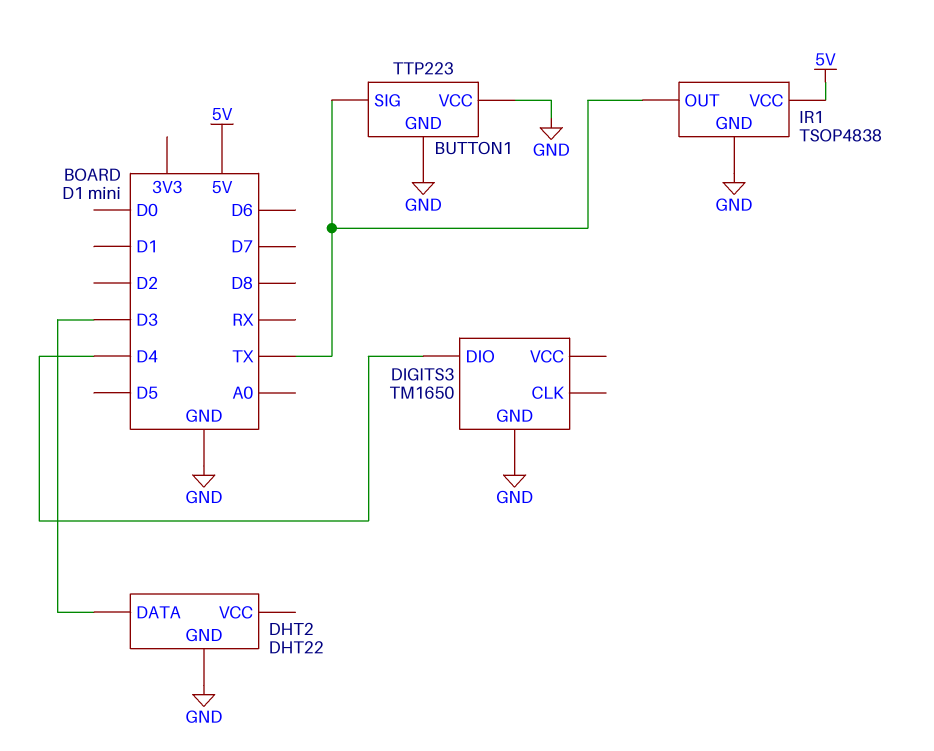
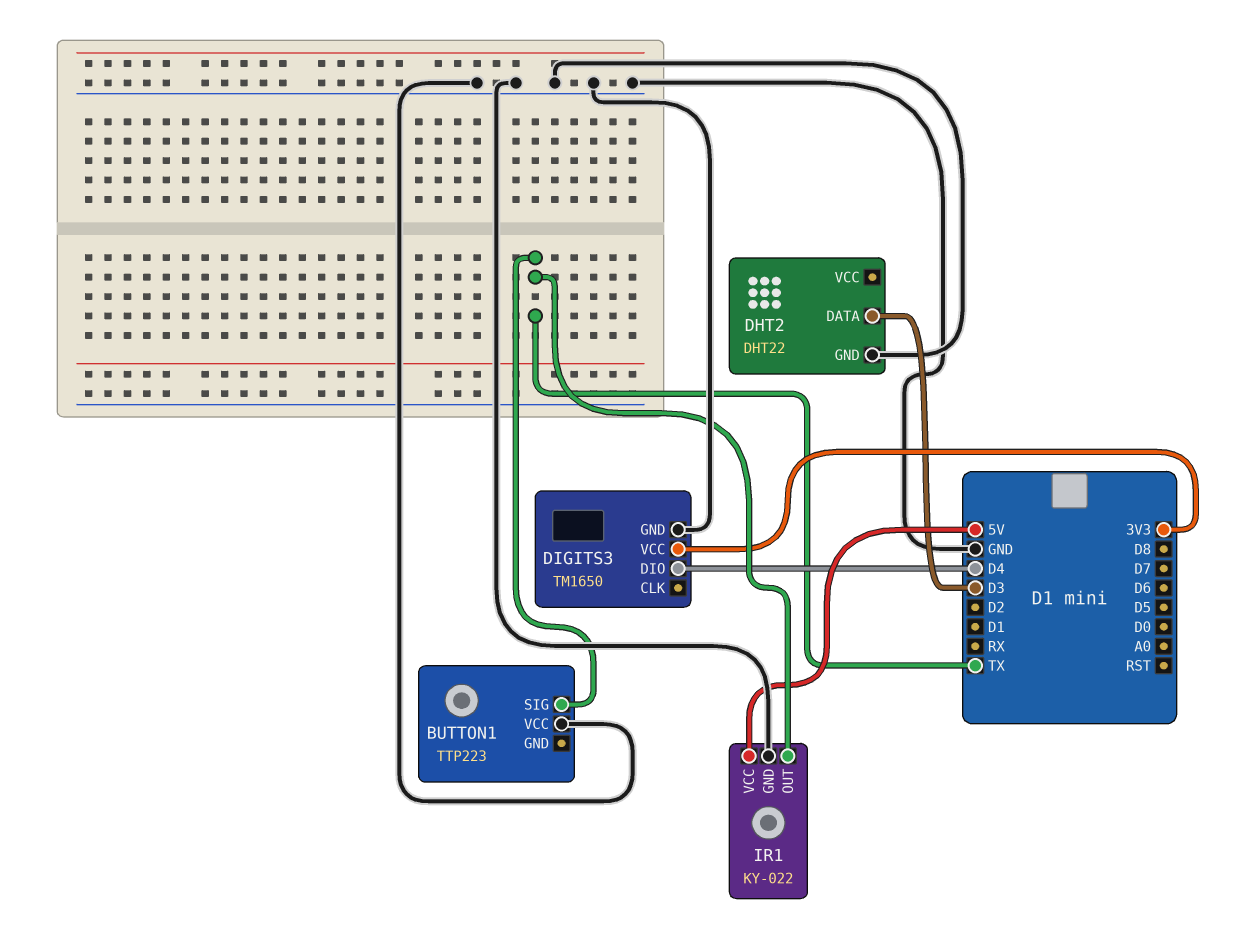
BUTTON1 pin GND: GND -> none
DIGITS3 pin VCC: none -> 3V3
IR1: TSOP4838 -> KY-022

